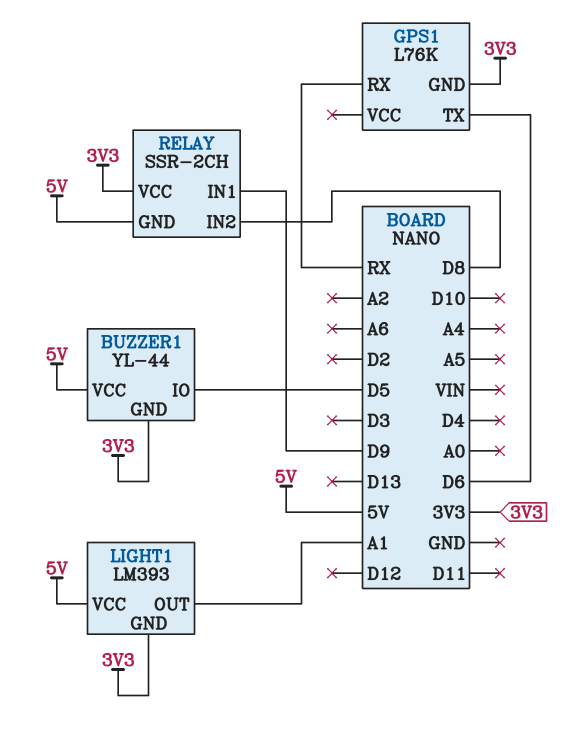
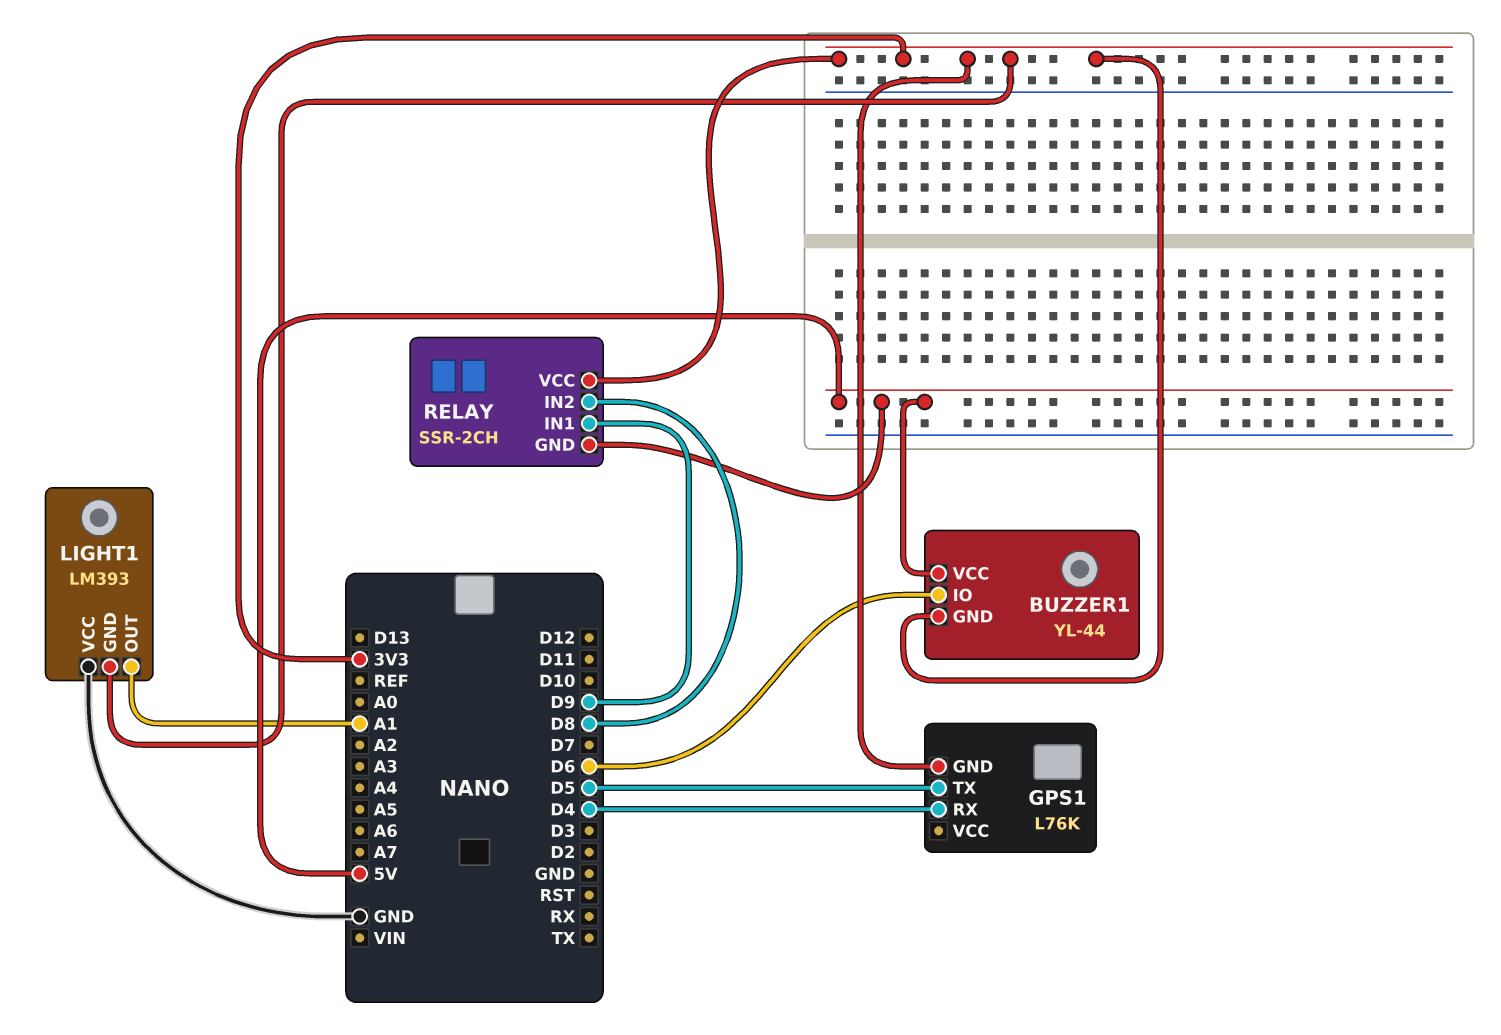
BUZZER1 pin IO: D5 -> D6
GPS1 pin RX: RX -> D4
GPS1 pin TX: D6 -> D5
LIGHT1 pin VCC: 5V -> GND

